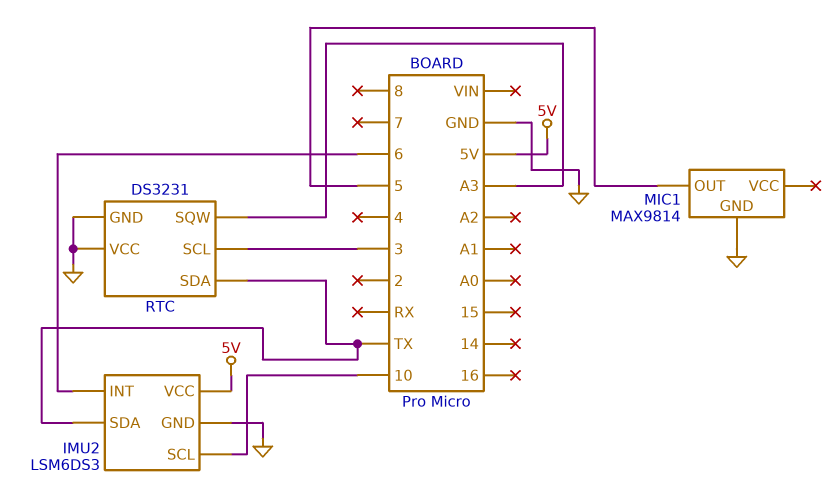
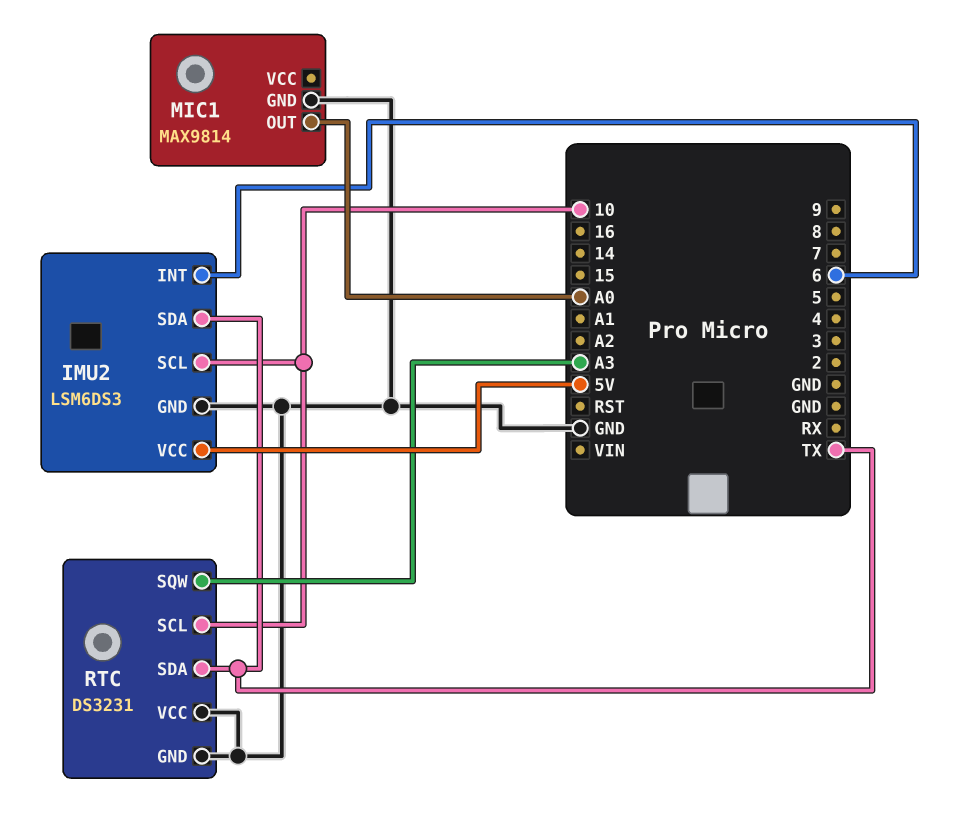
MIC1 pin OUT: 5 -> A0
RTC pin SCL: 3 -> 10

